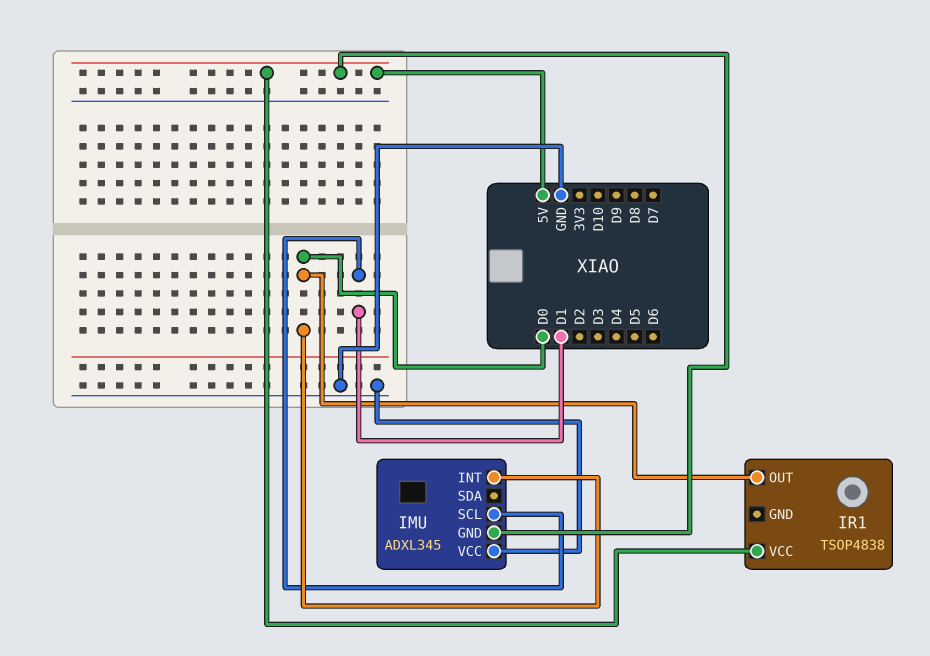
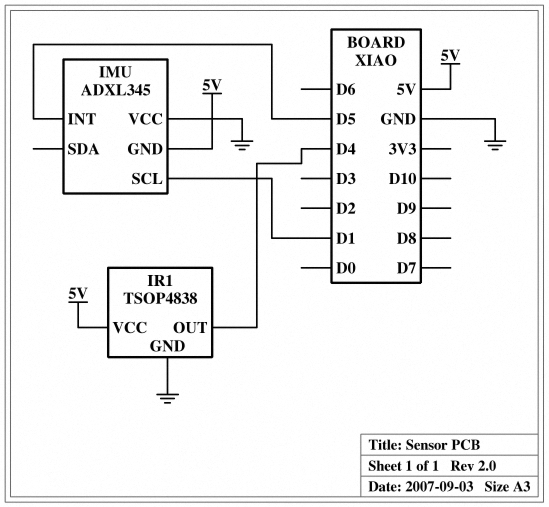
IMU pin INT: D0 -> D5
IR1 pin GND: none -> GND
IR1 pin OUT: D0 -> D4

